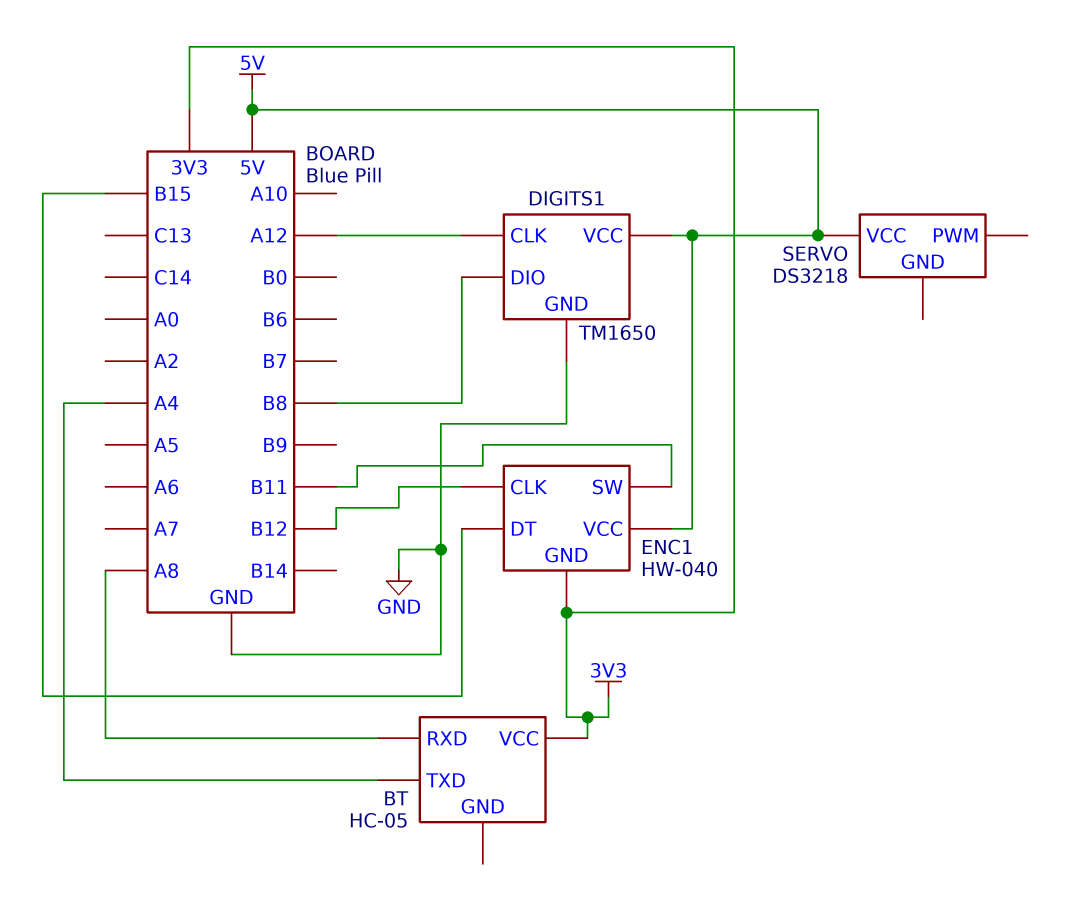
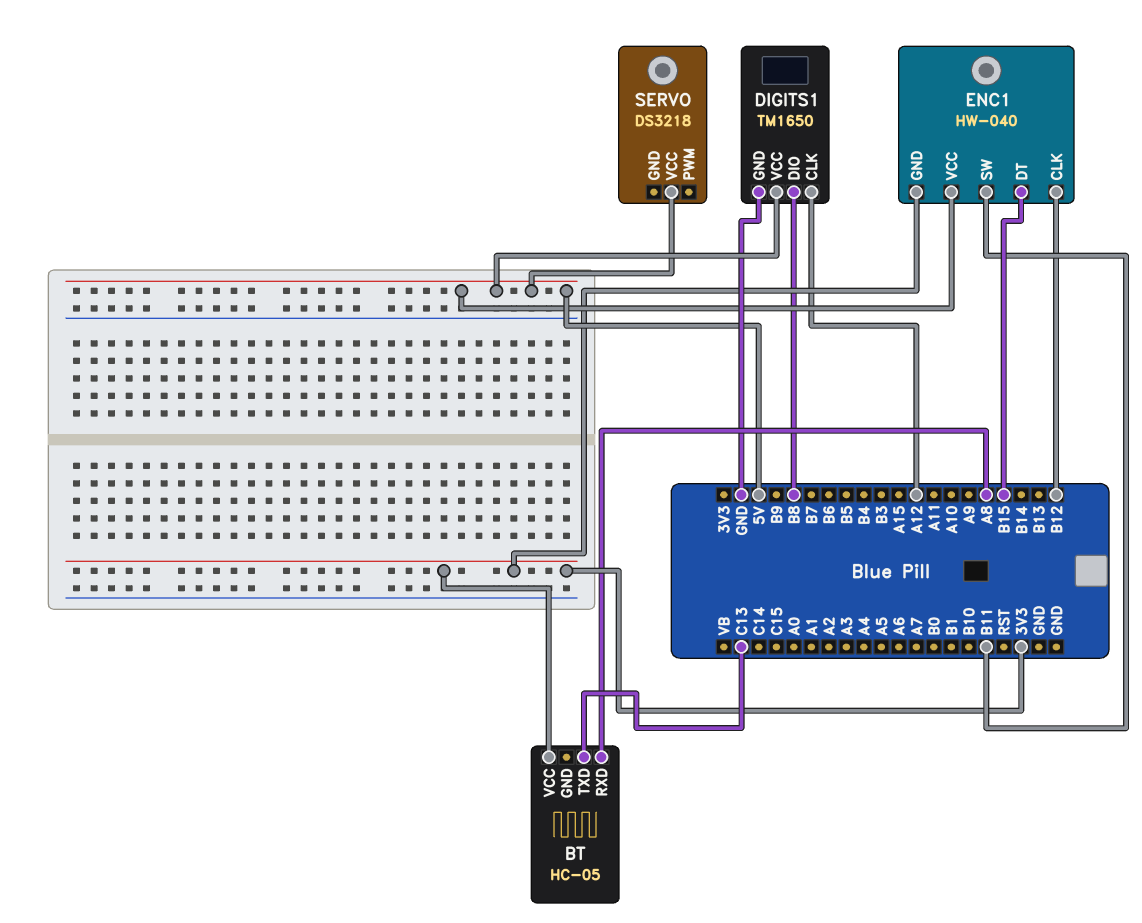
BT pin TXD: A4 -> C13

